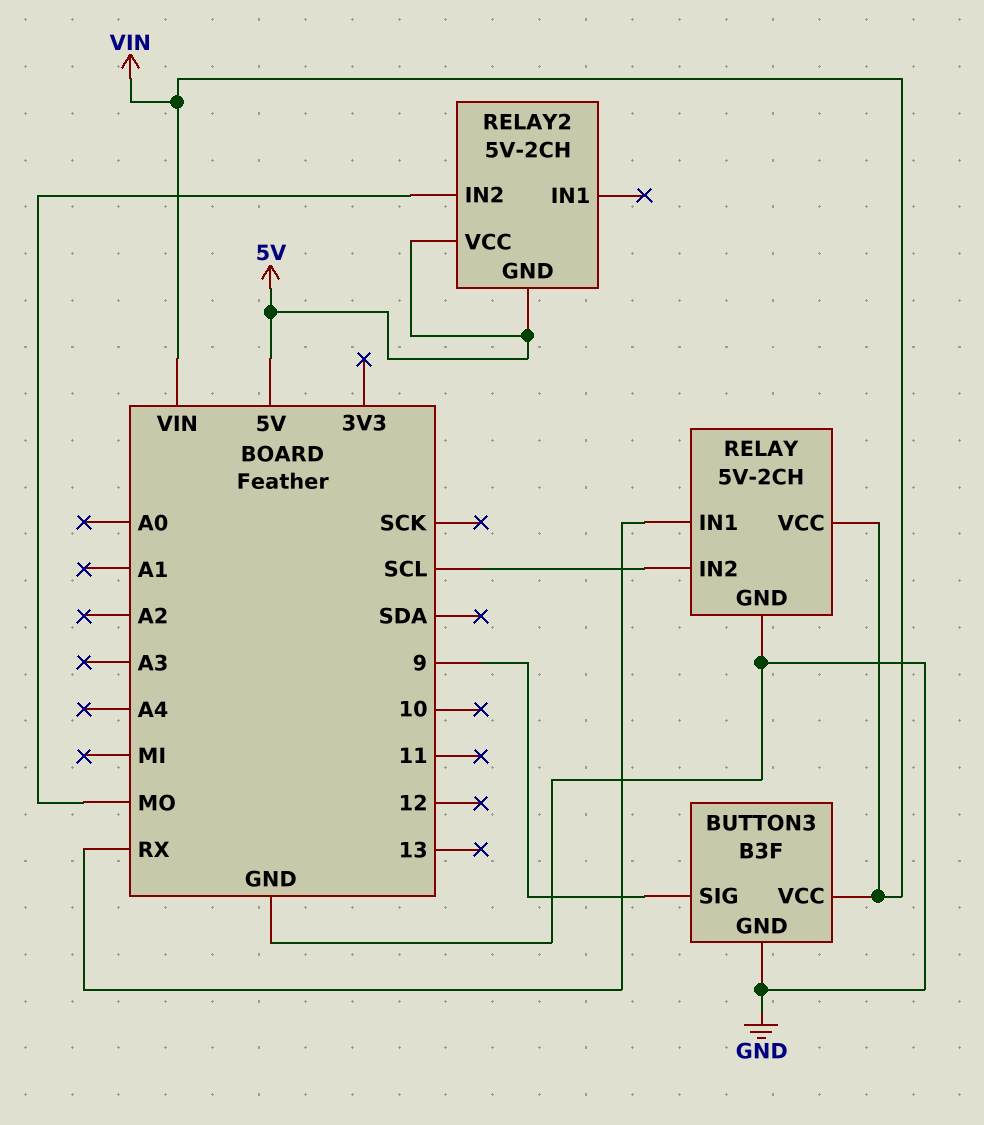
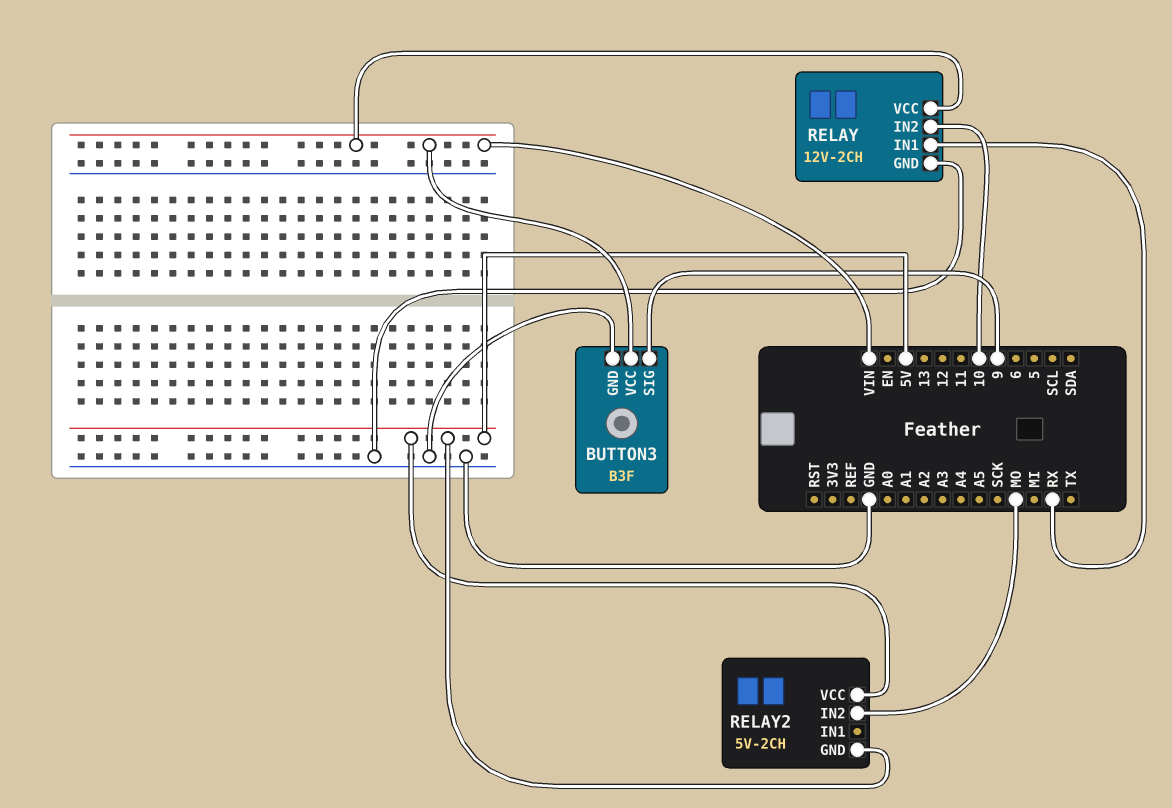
RELAY: 5V-2CH -> 12V-2CH
RELAY pin IN2: SCL -> 10

